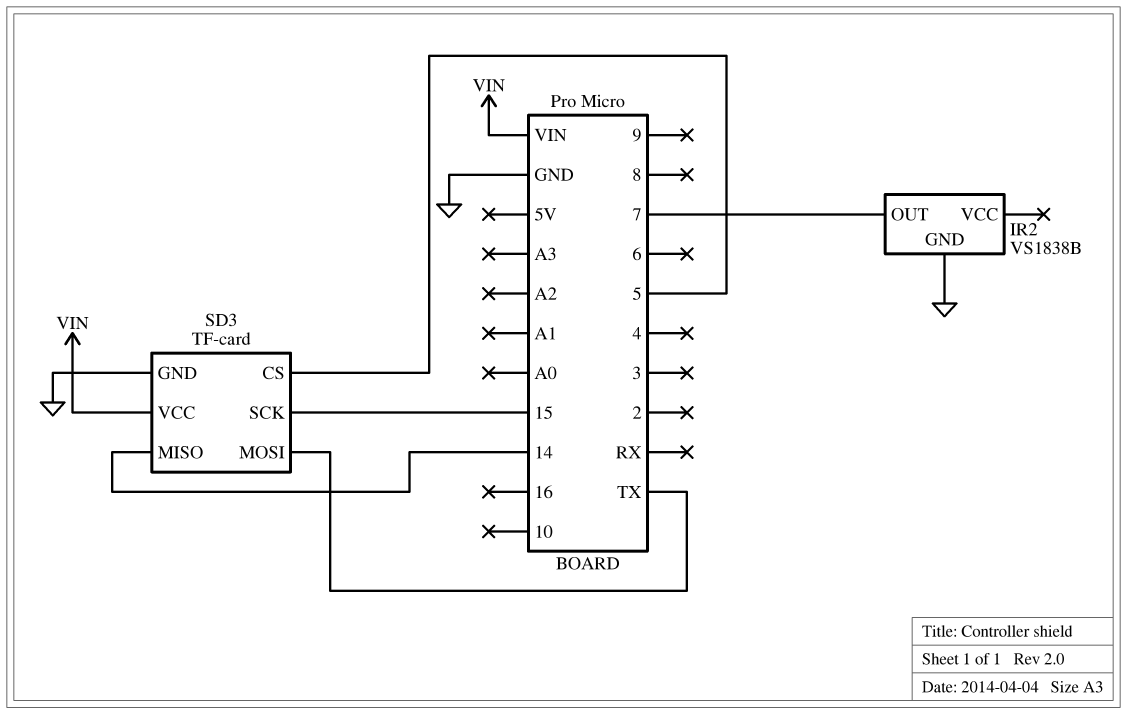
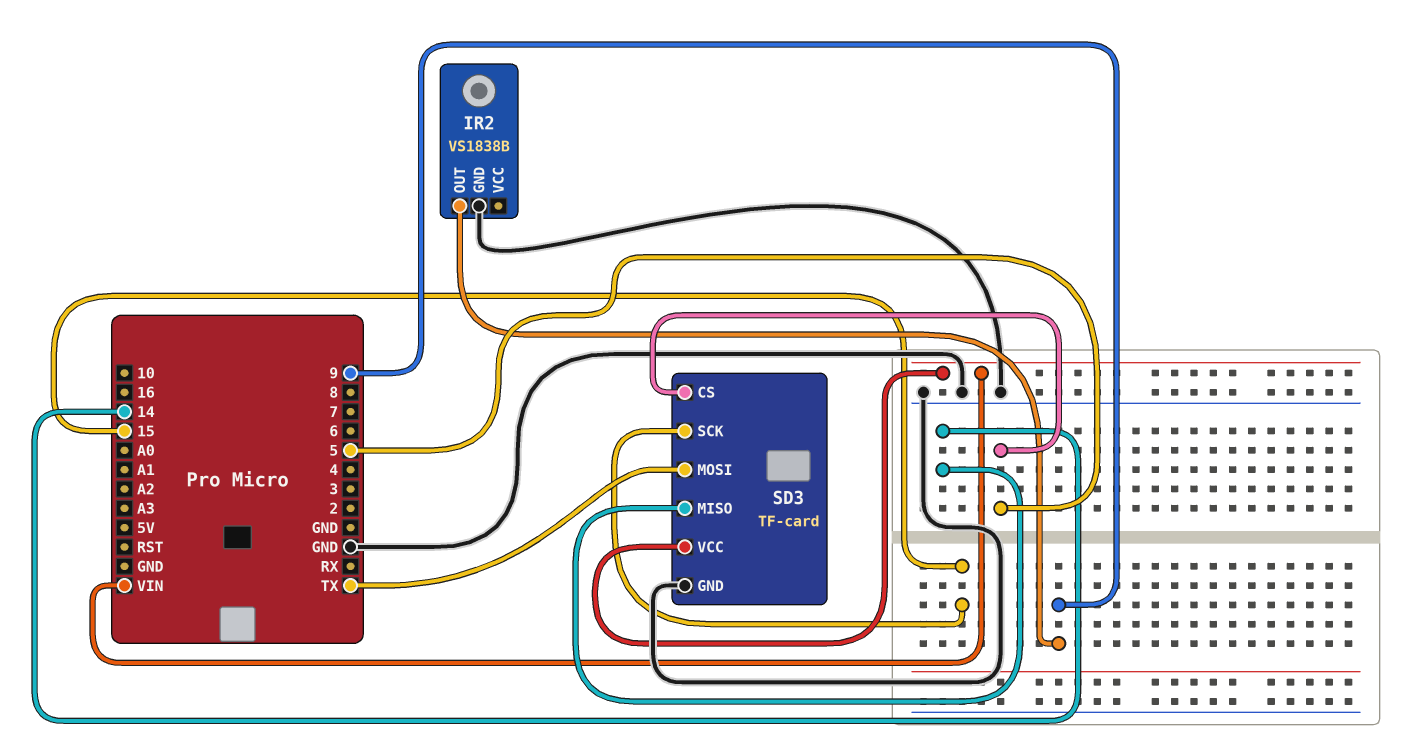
IR2 pin OUT: 7 -> 9

